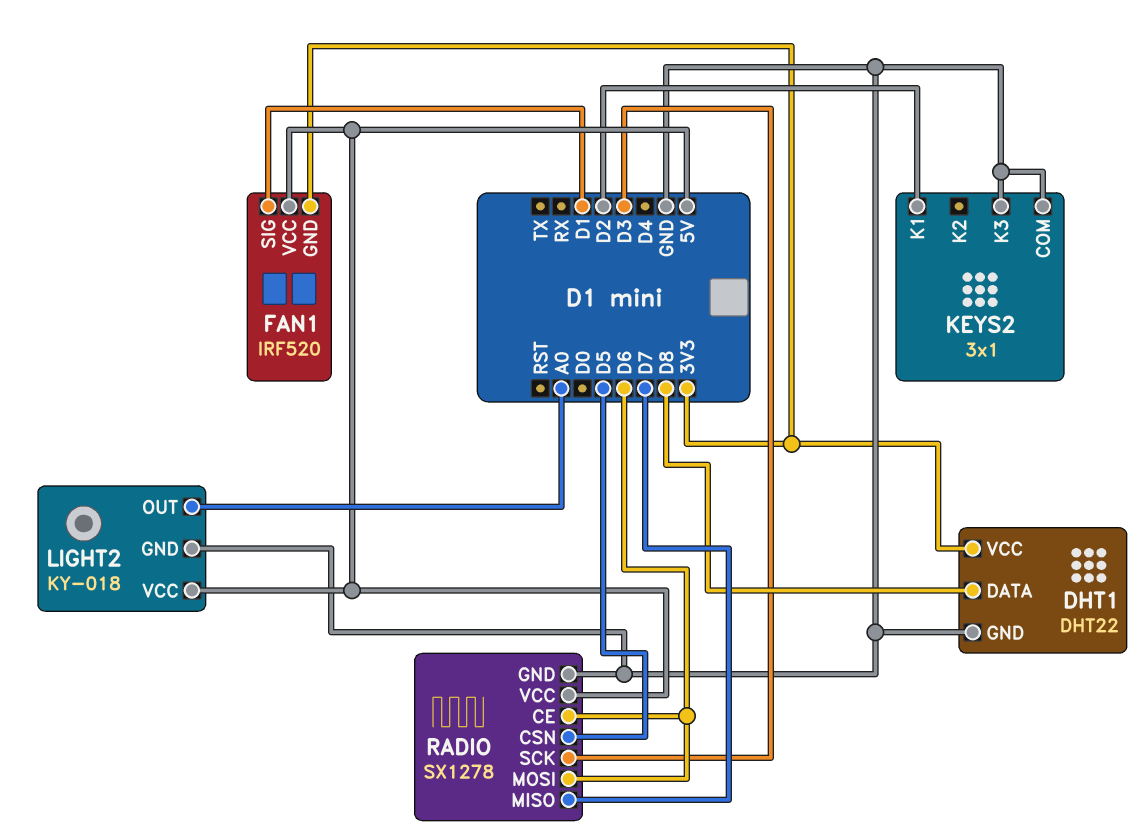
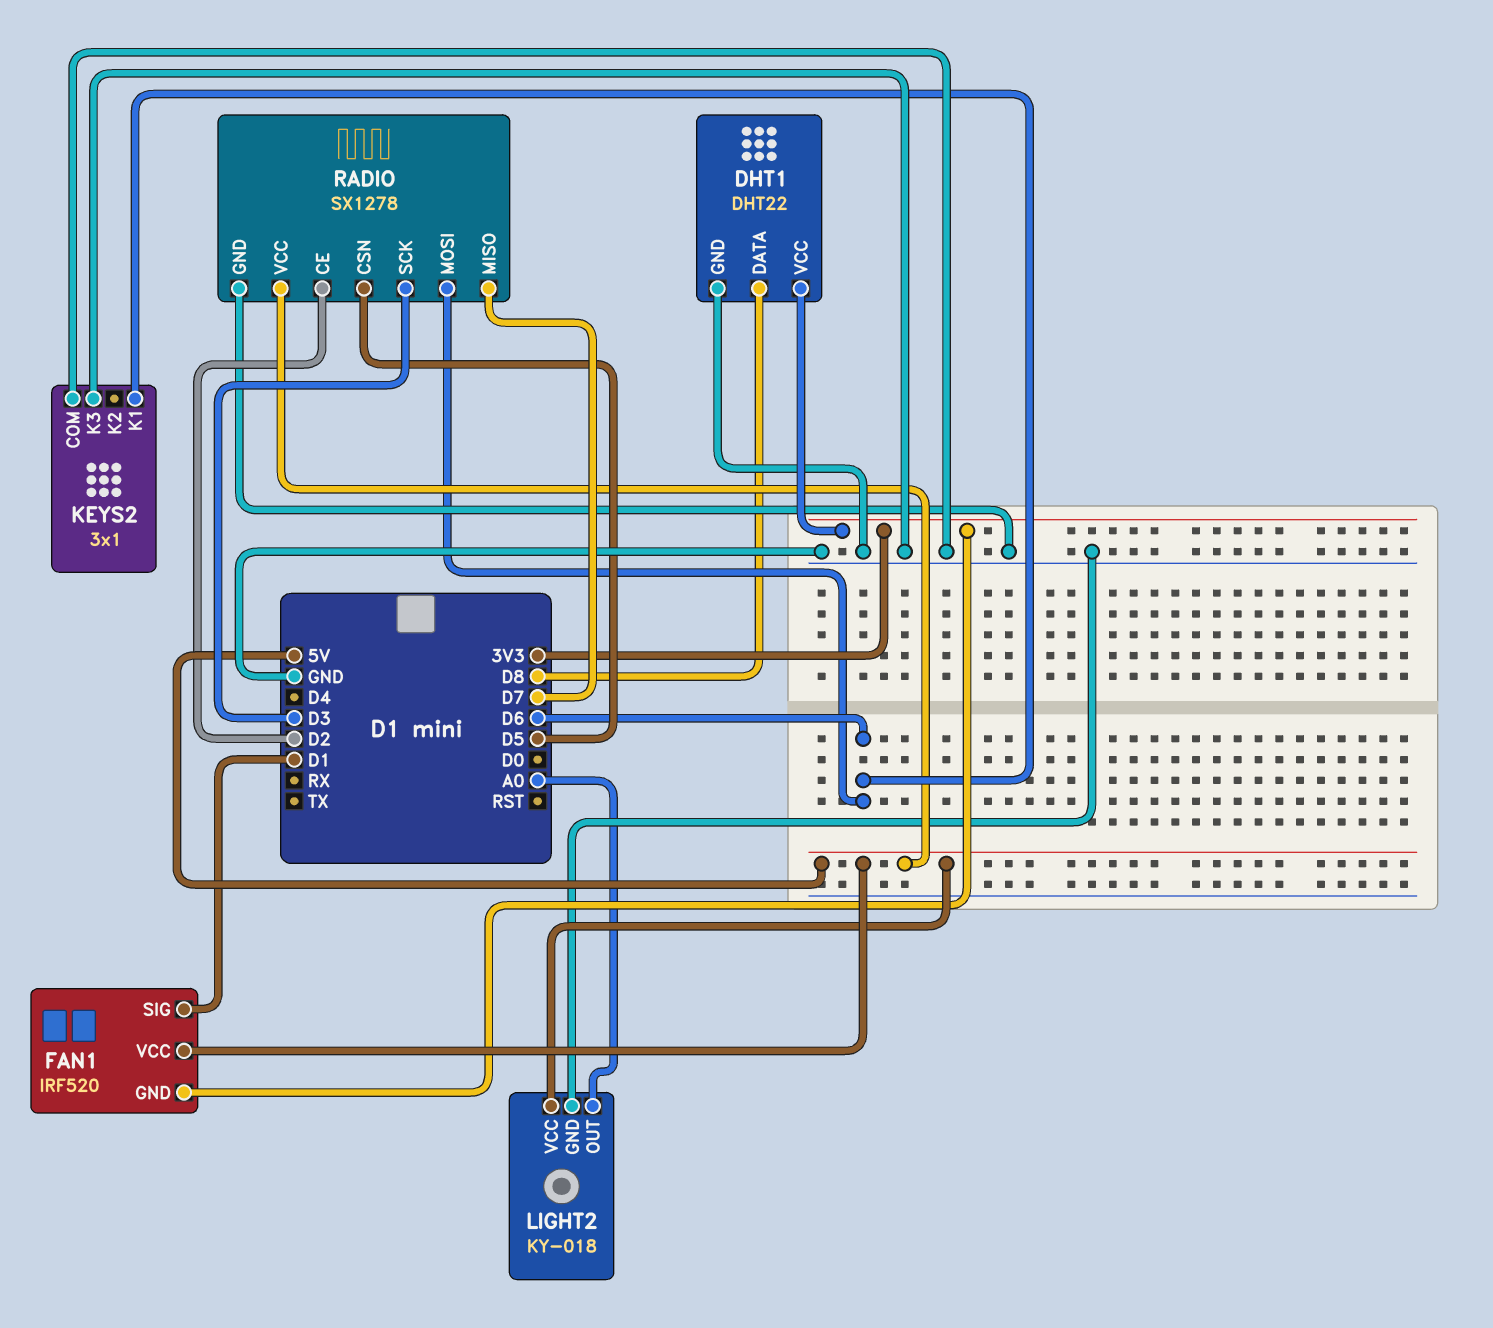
KEYS2 pin K1: D2 -> D6
RADIO pin CE: D6 -> D2

